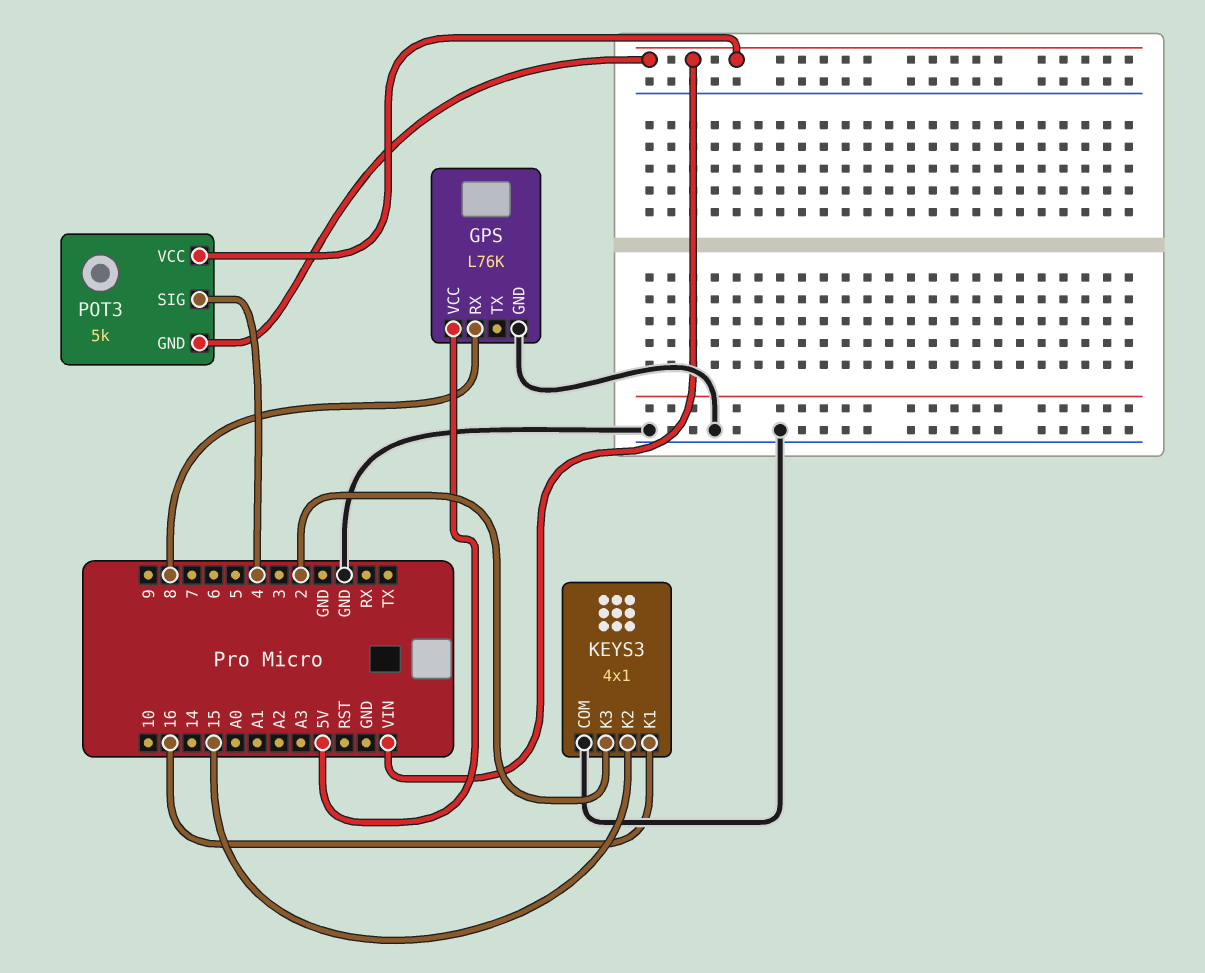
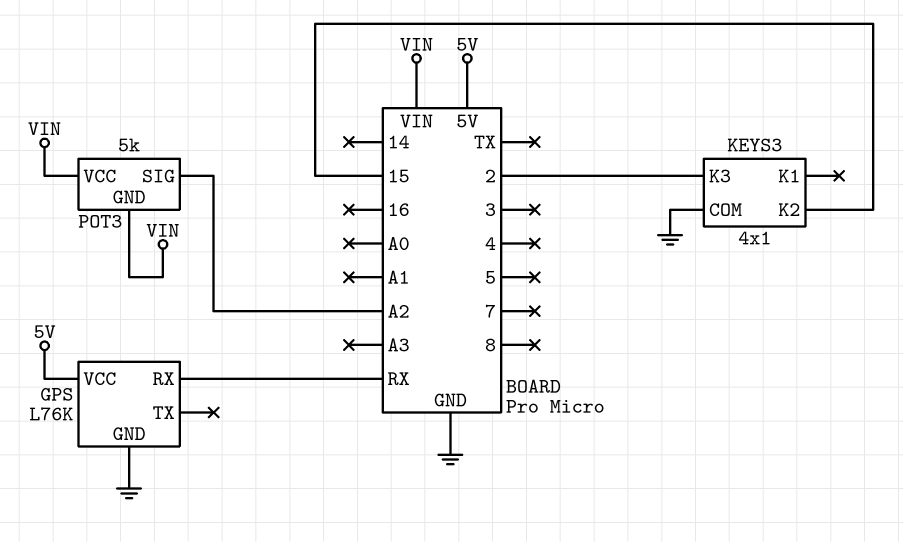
GPS pin RX: 8 -> RX
KEYS3 pin K1: 16 -> none
POT3 pin SIG: 4 -> A2

